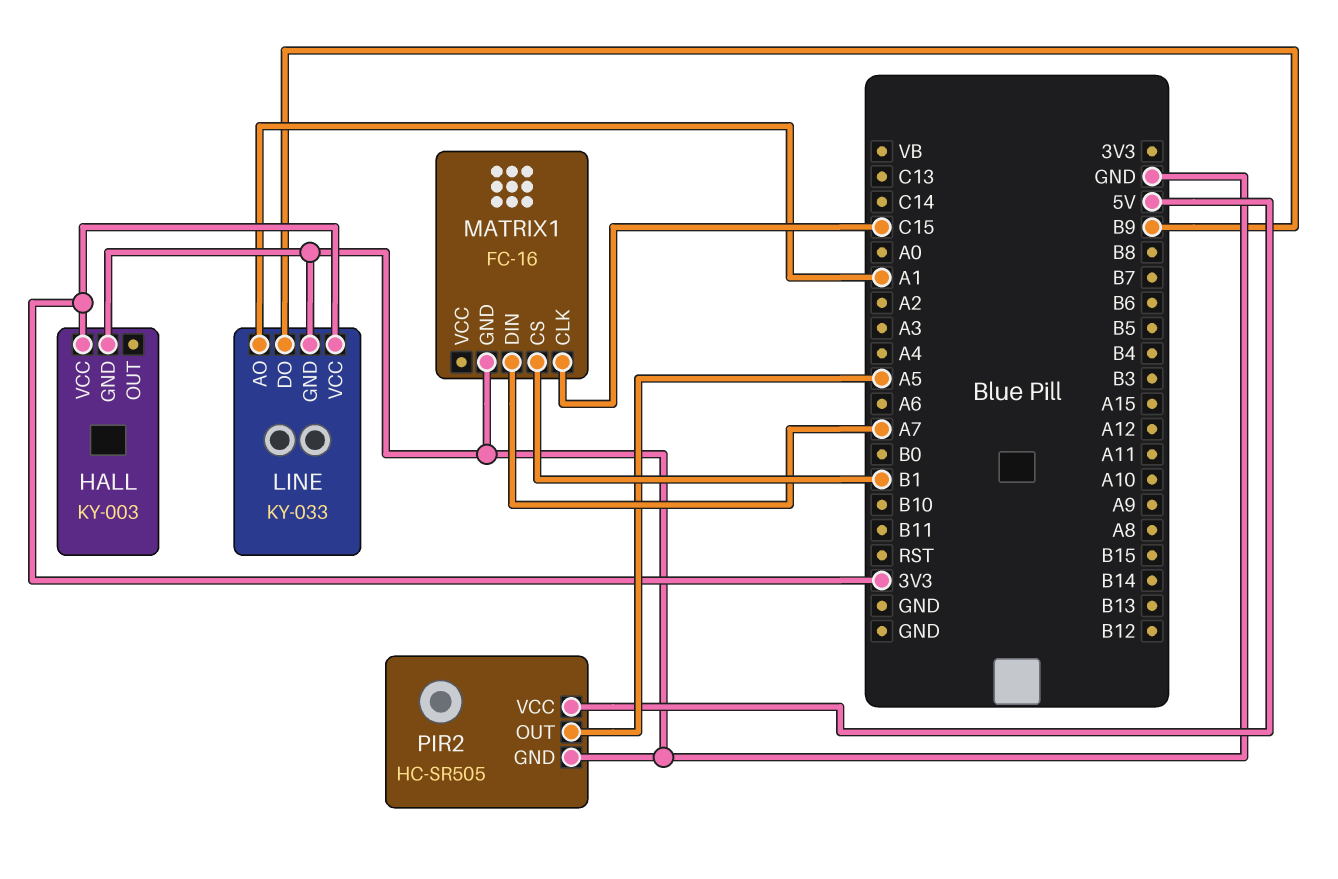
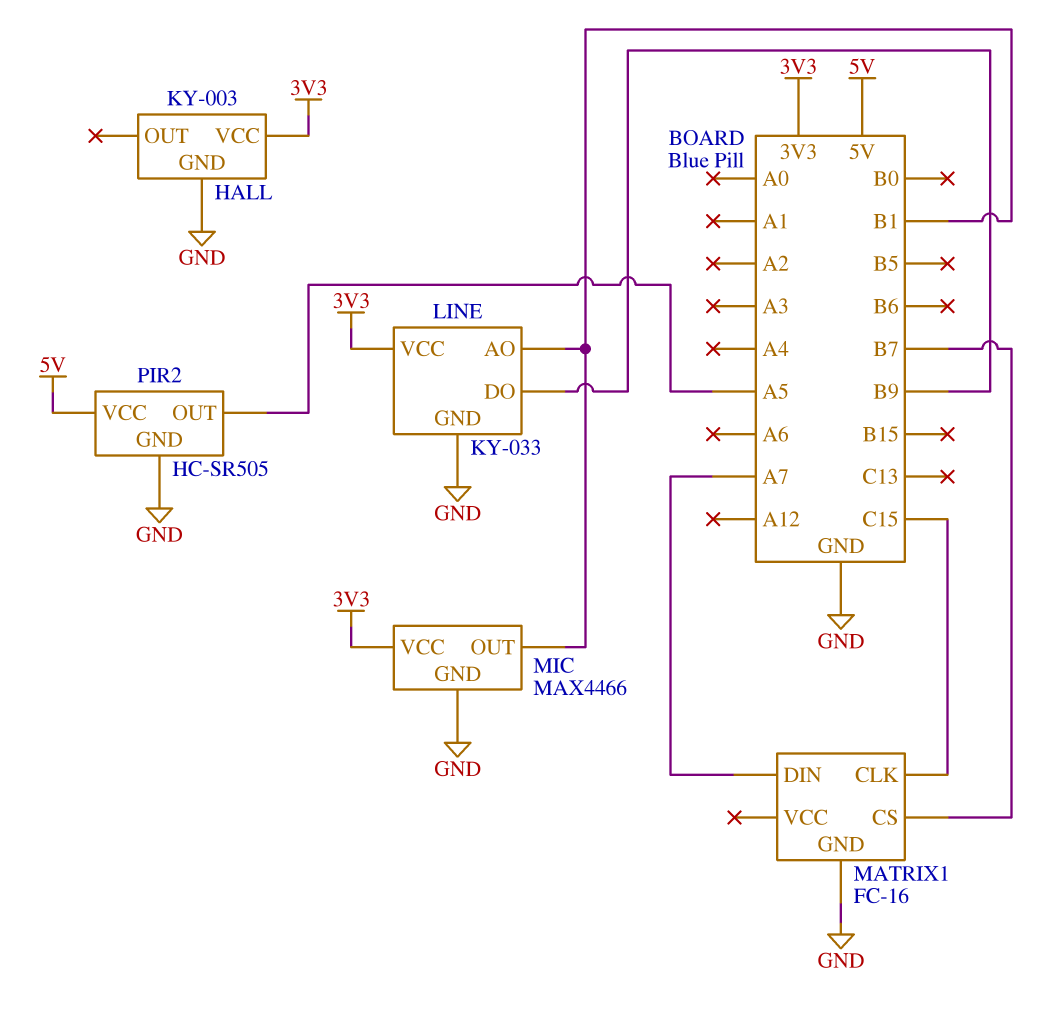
LINE pin AO: A1 -> B1
MATRIX1 pin CS: B1 -> B7
MIC: none -> MAX4466
MIC pin GND: none -> GND
MIC pin OUT: none -> B1
MIC pin VCC: none -> 3V3

